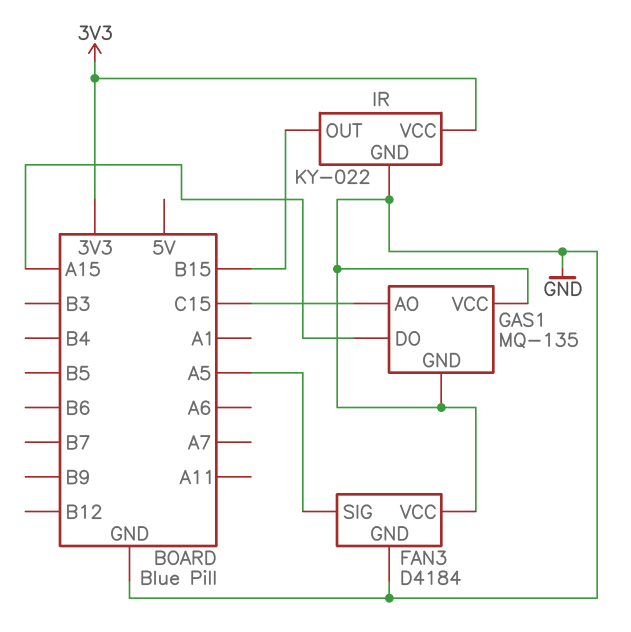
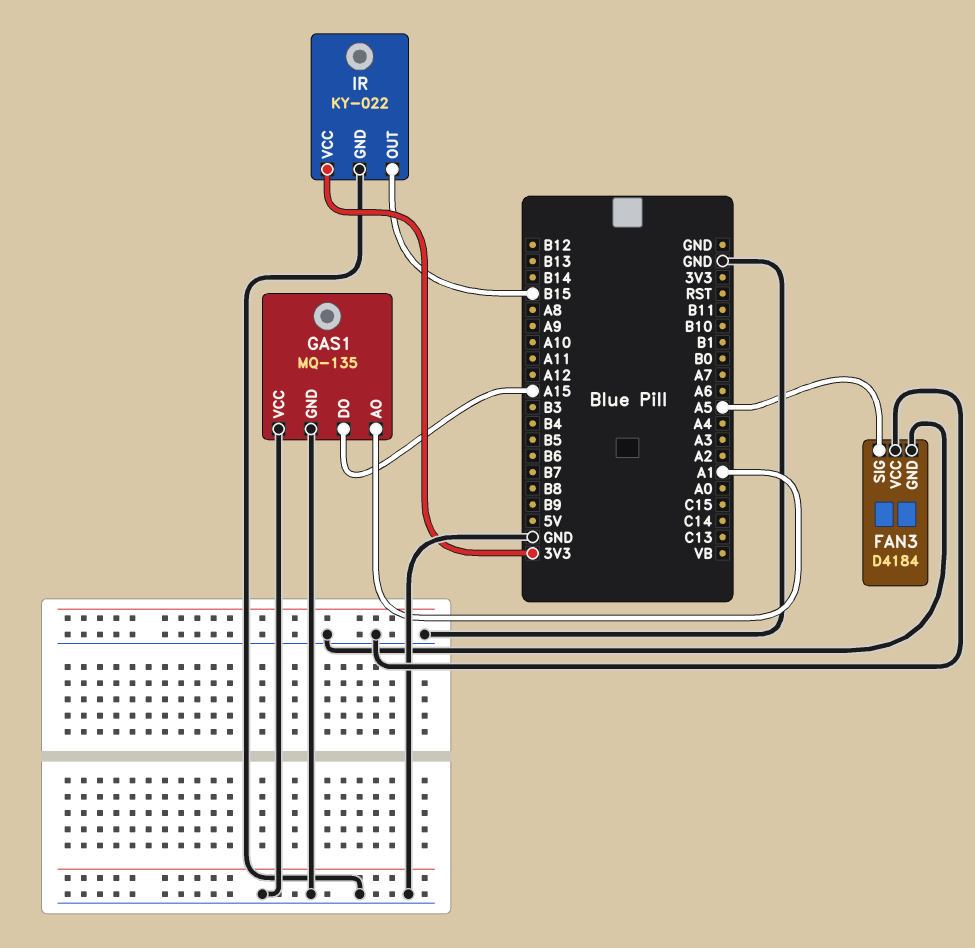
GAS1 pin AO: C15 -> A1

